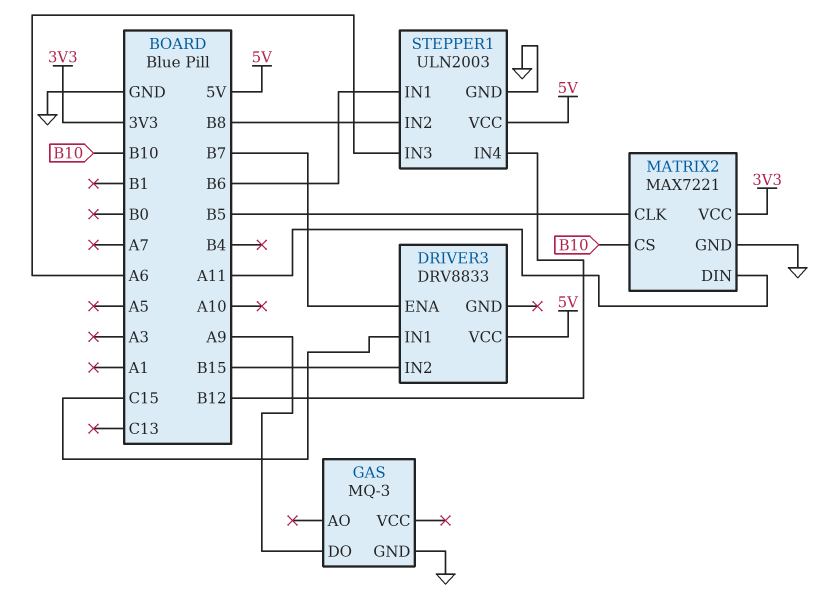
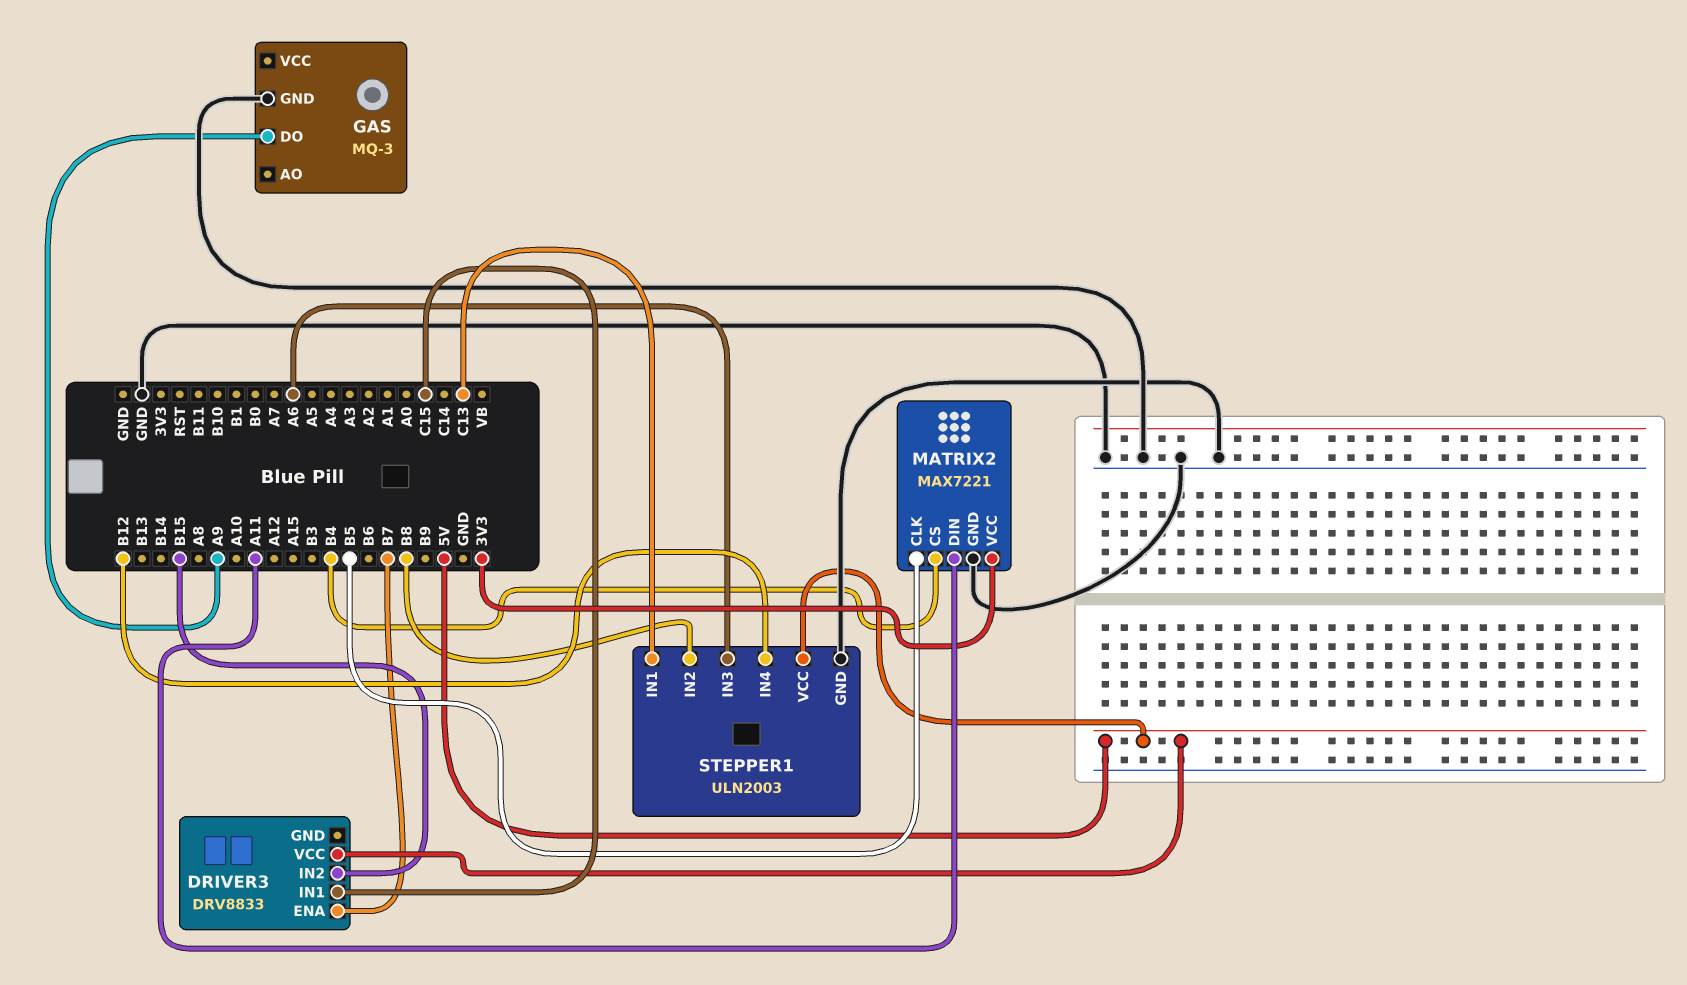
MATRIX2 pin CS: B10 -> B4
STEPPER1 pin IN1: B6 -> C13

